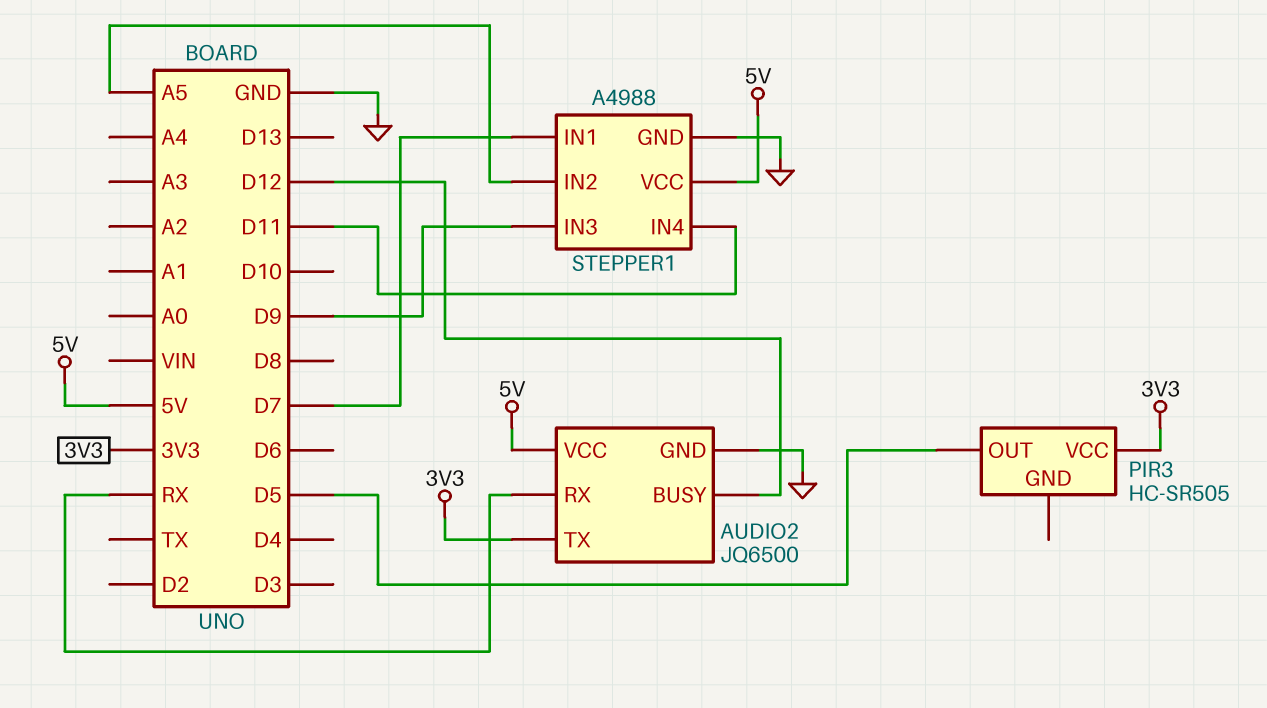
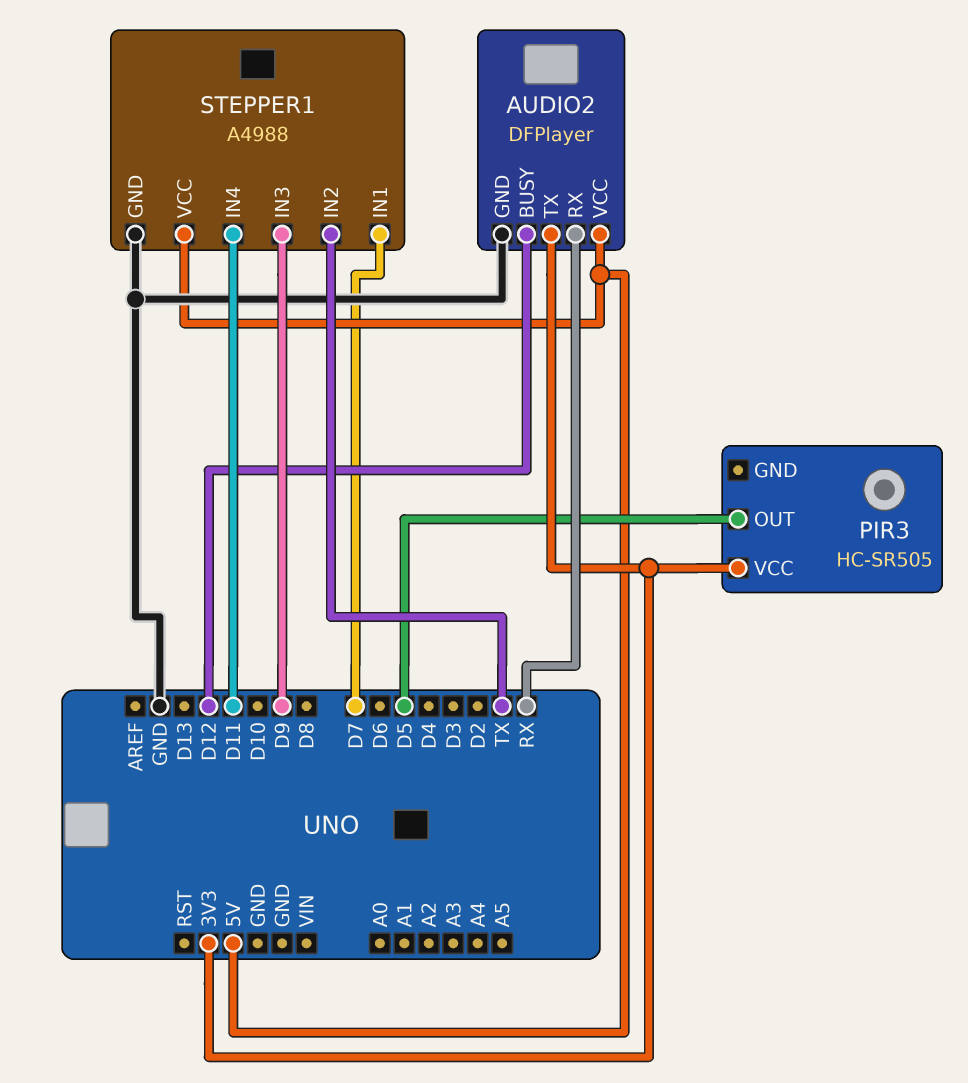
AUDIO2: JQ6500 -> DFPlayer
STEPPER1 pin IN2: A5 -> TX

